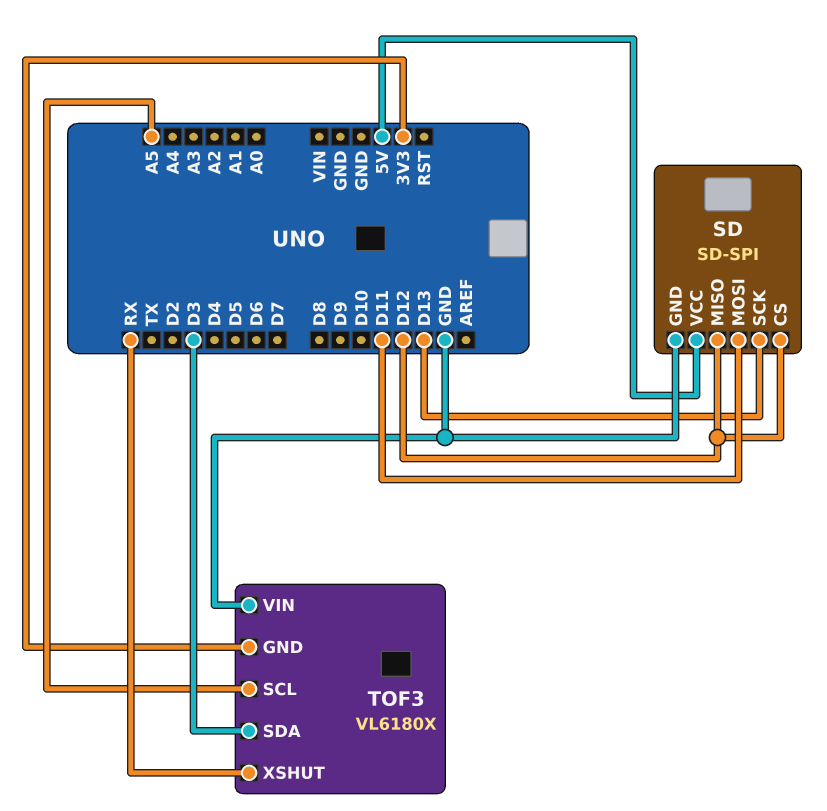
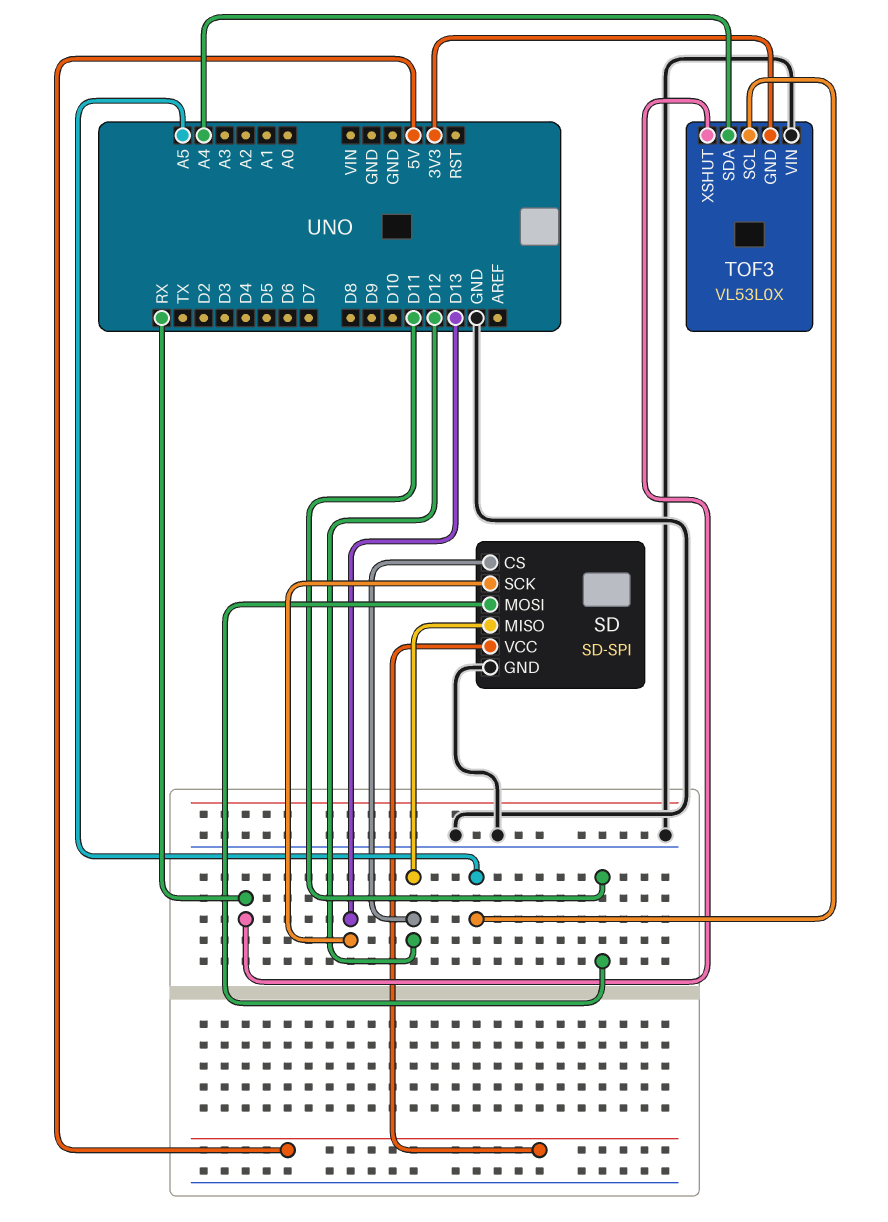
TOF3: VL6180X -> VL53L0X
TOF3 pin SDA: D3 -> A4

